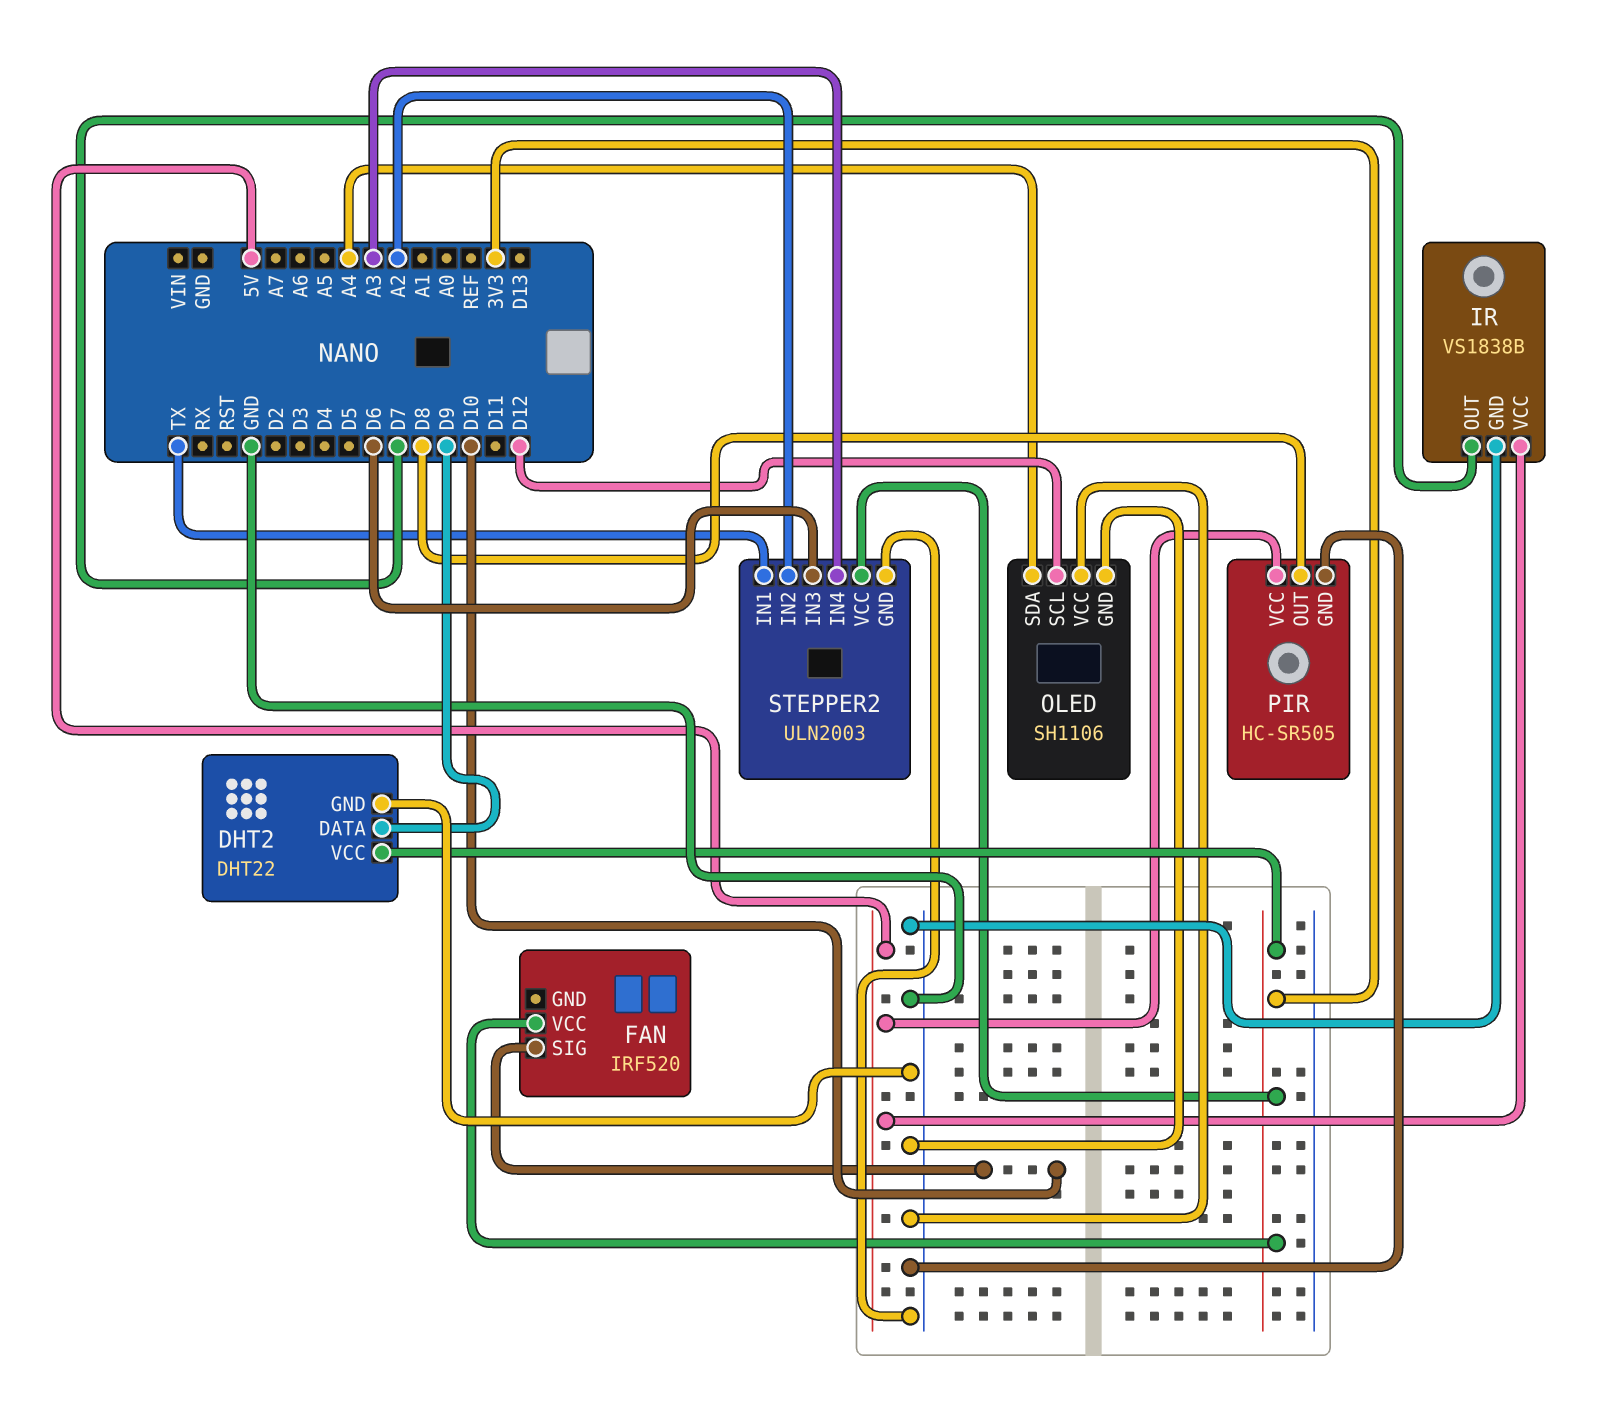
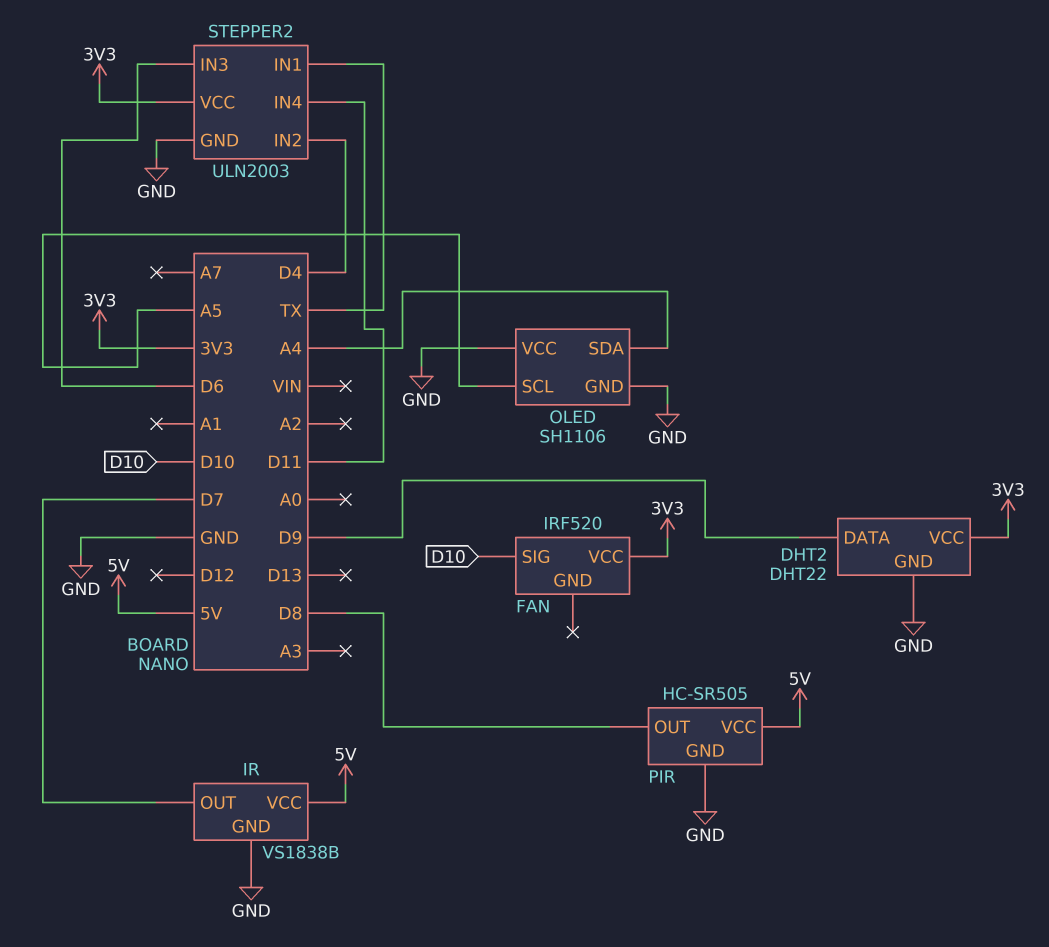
OLED pin SCL: D12 -> A5
STEPPER2 pin IN2: A2 -> D4
STEPPER2 pin IN4: A3 -> D11

